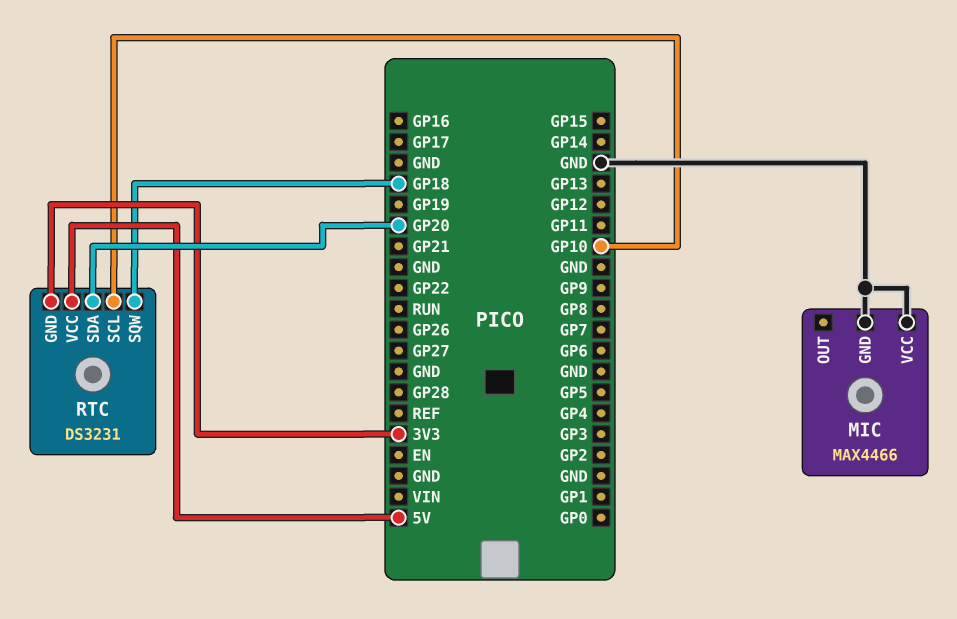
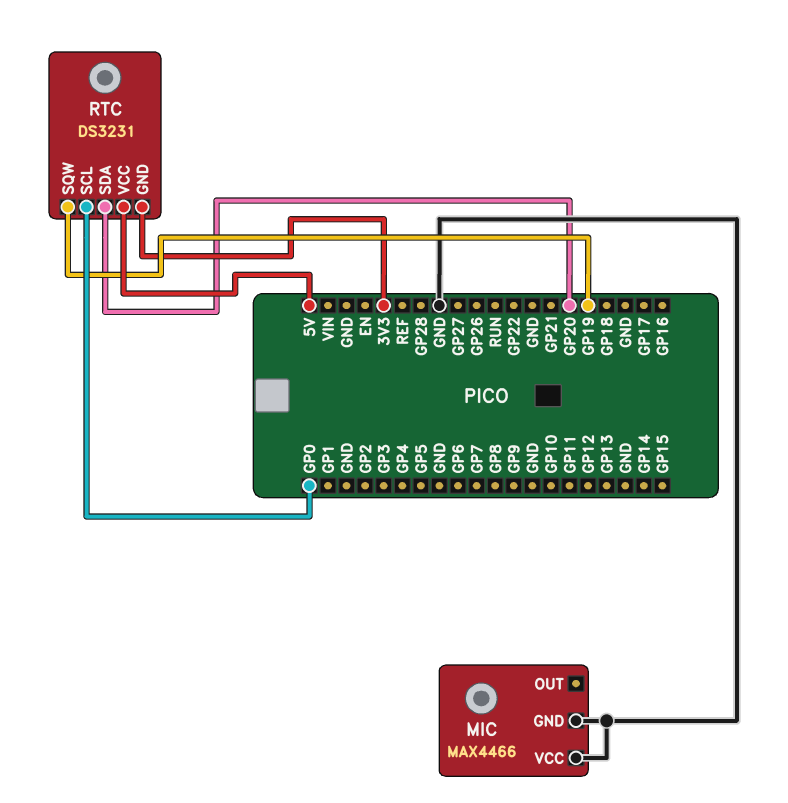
RTC pin SCL: GP10 -> GP0
RTC pin SQW: GP18 -> GP19

